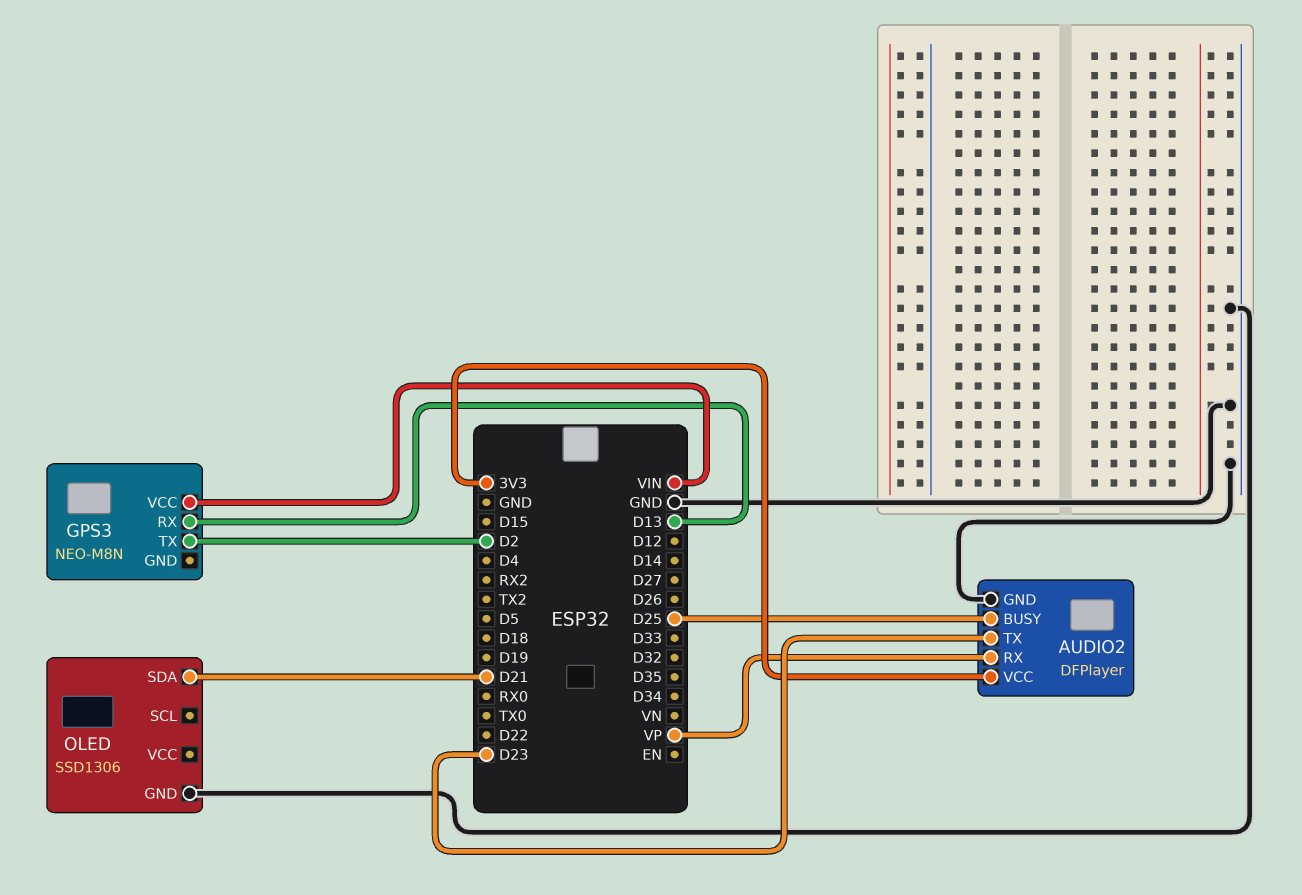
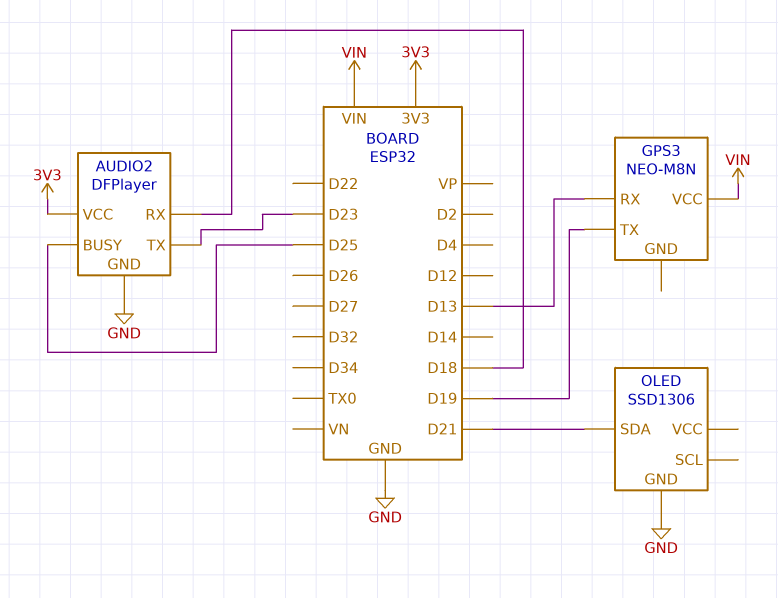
AUDIO2 pin RX: VP -> D18
GPS3 pin TX: D2 -> D19

